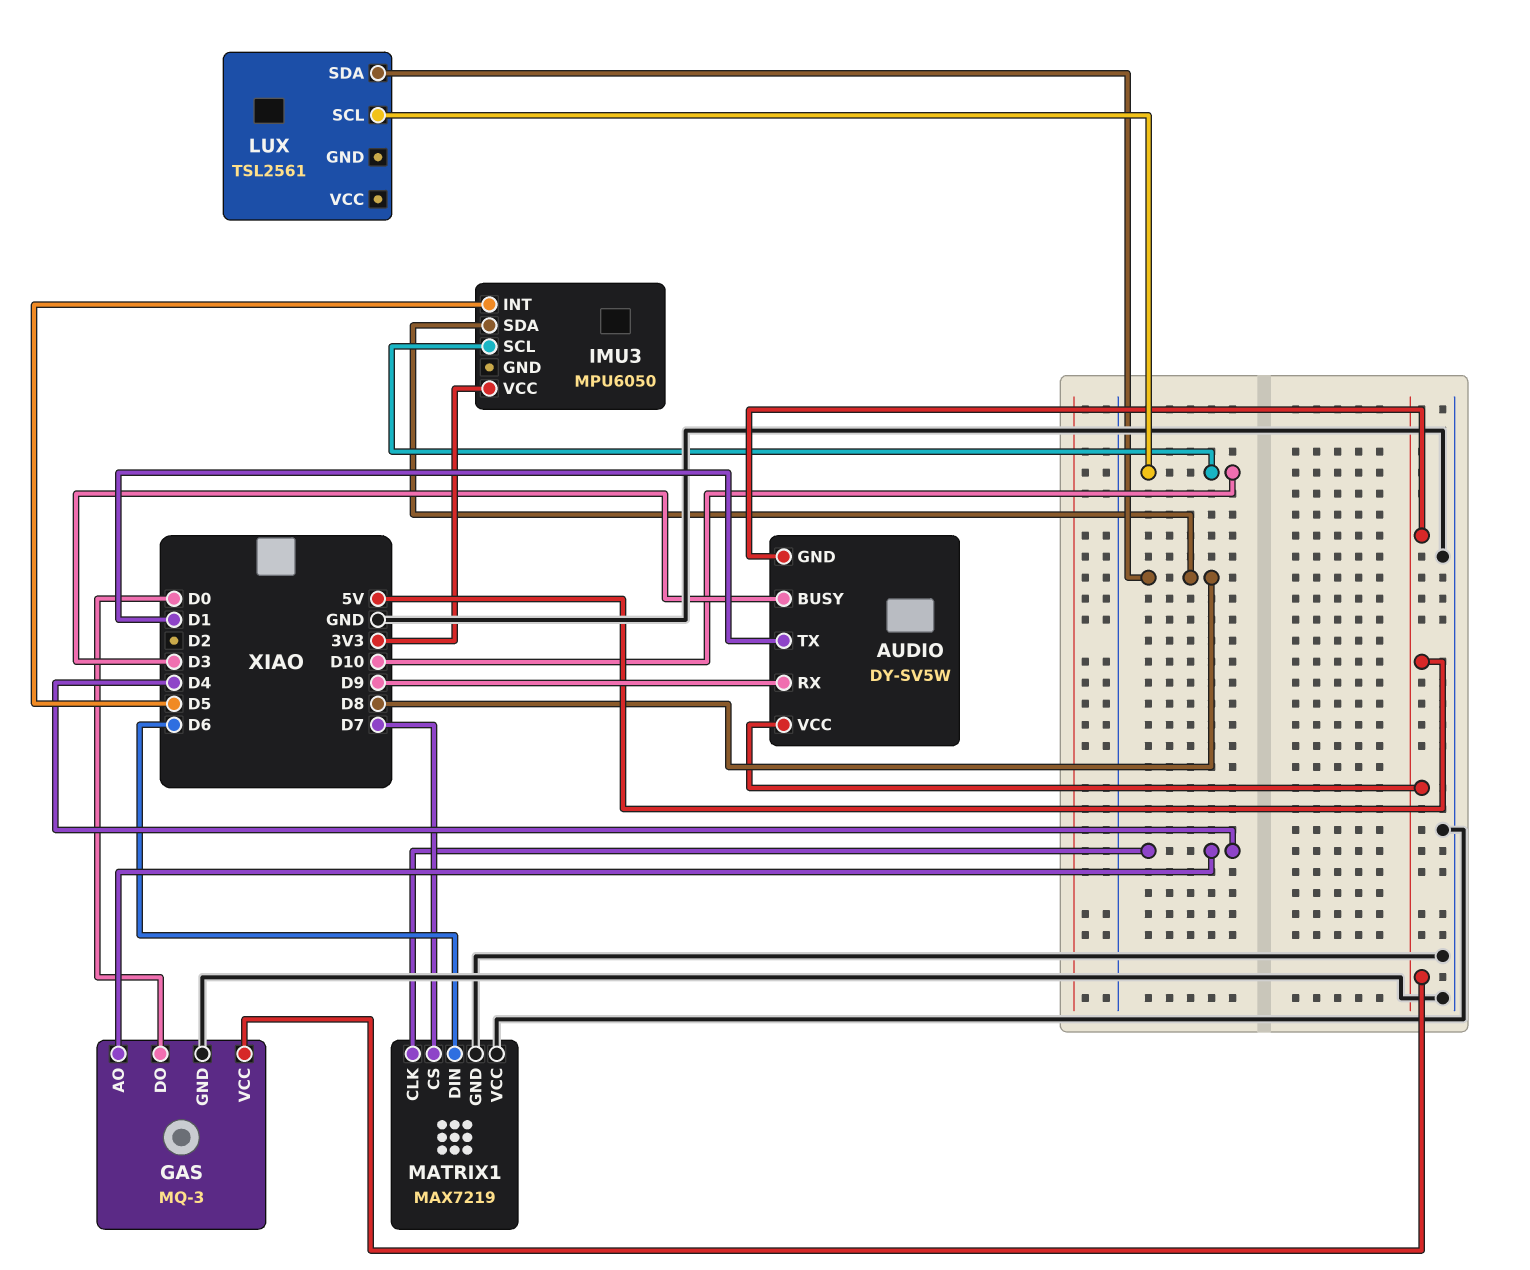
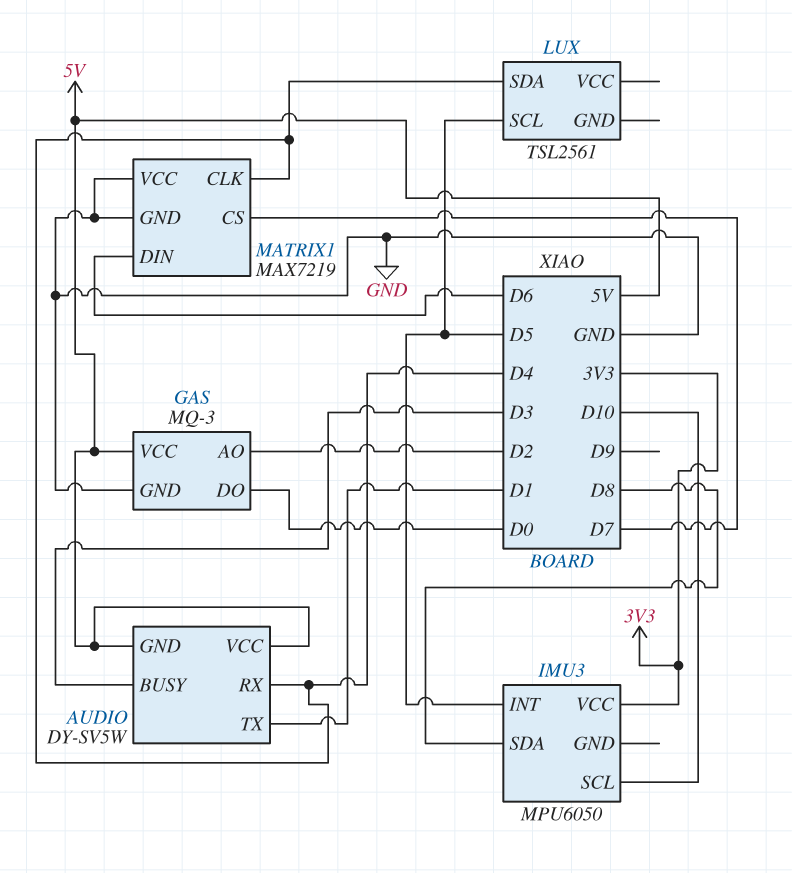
AUDIO pin RX: D9 -> D4
GAS pin AO: D4 -> D2
LUX pin SCL: D10 -> D5
LUX pin SDA: D8 -> D4

